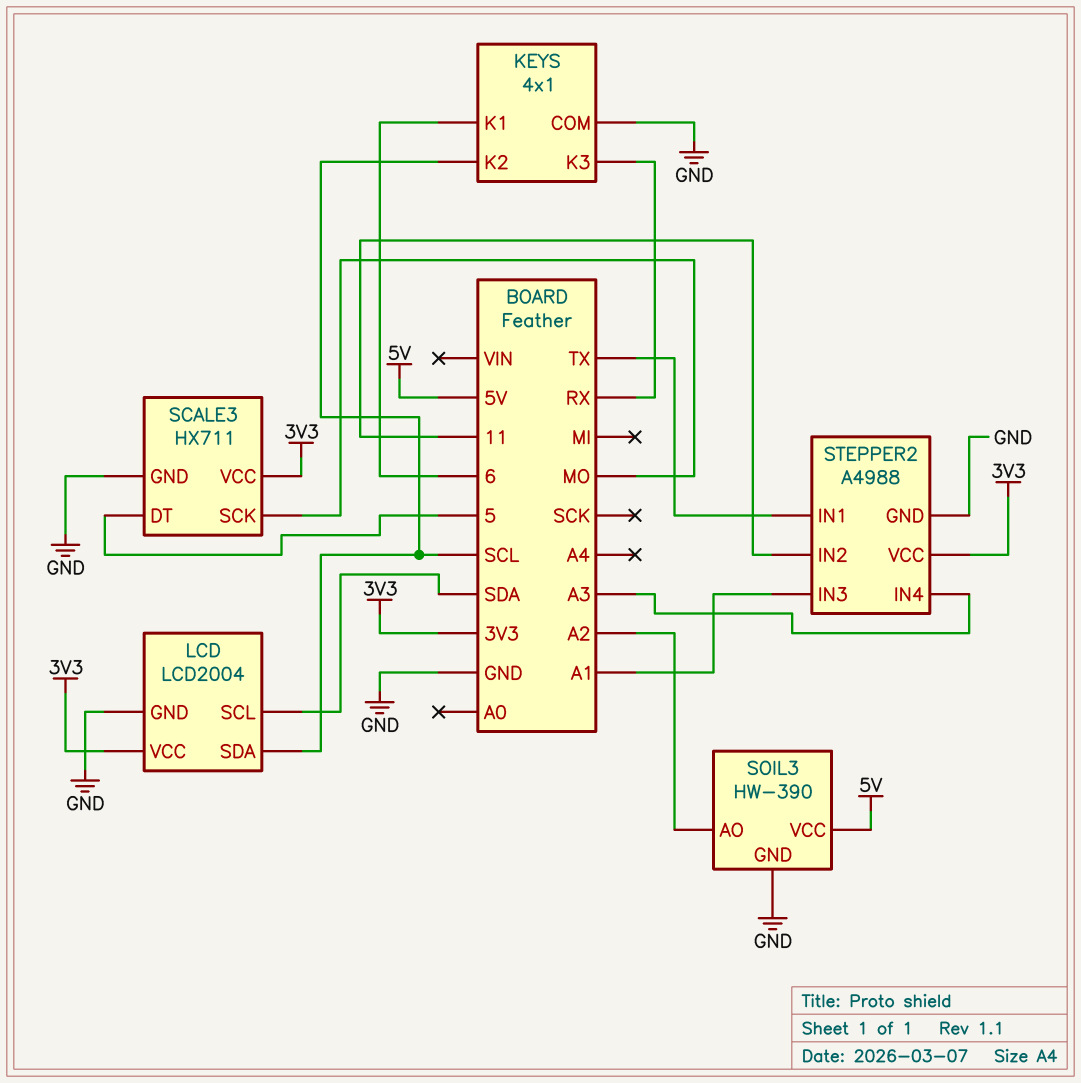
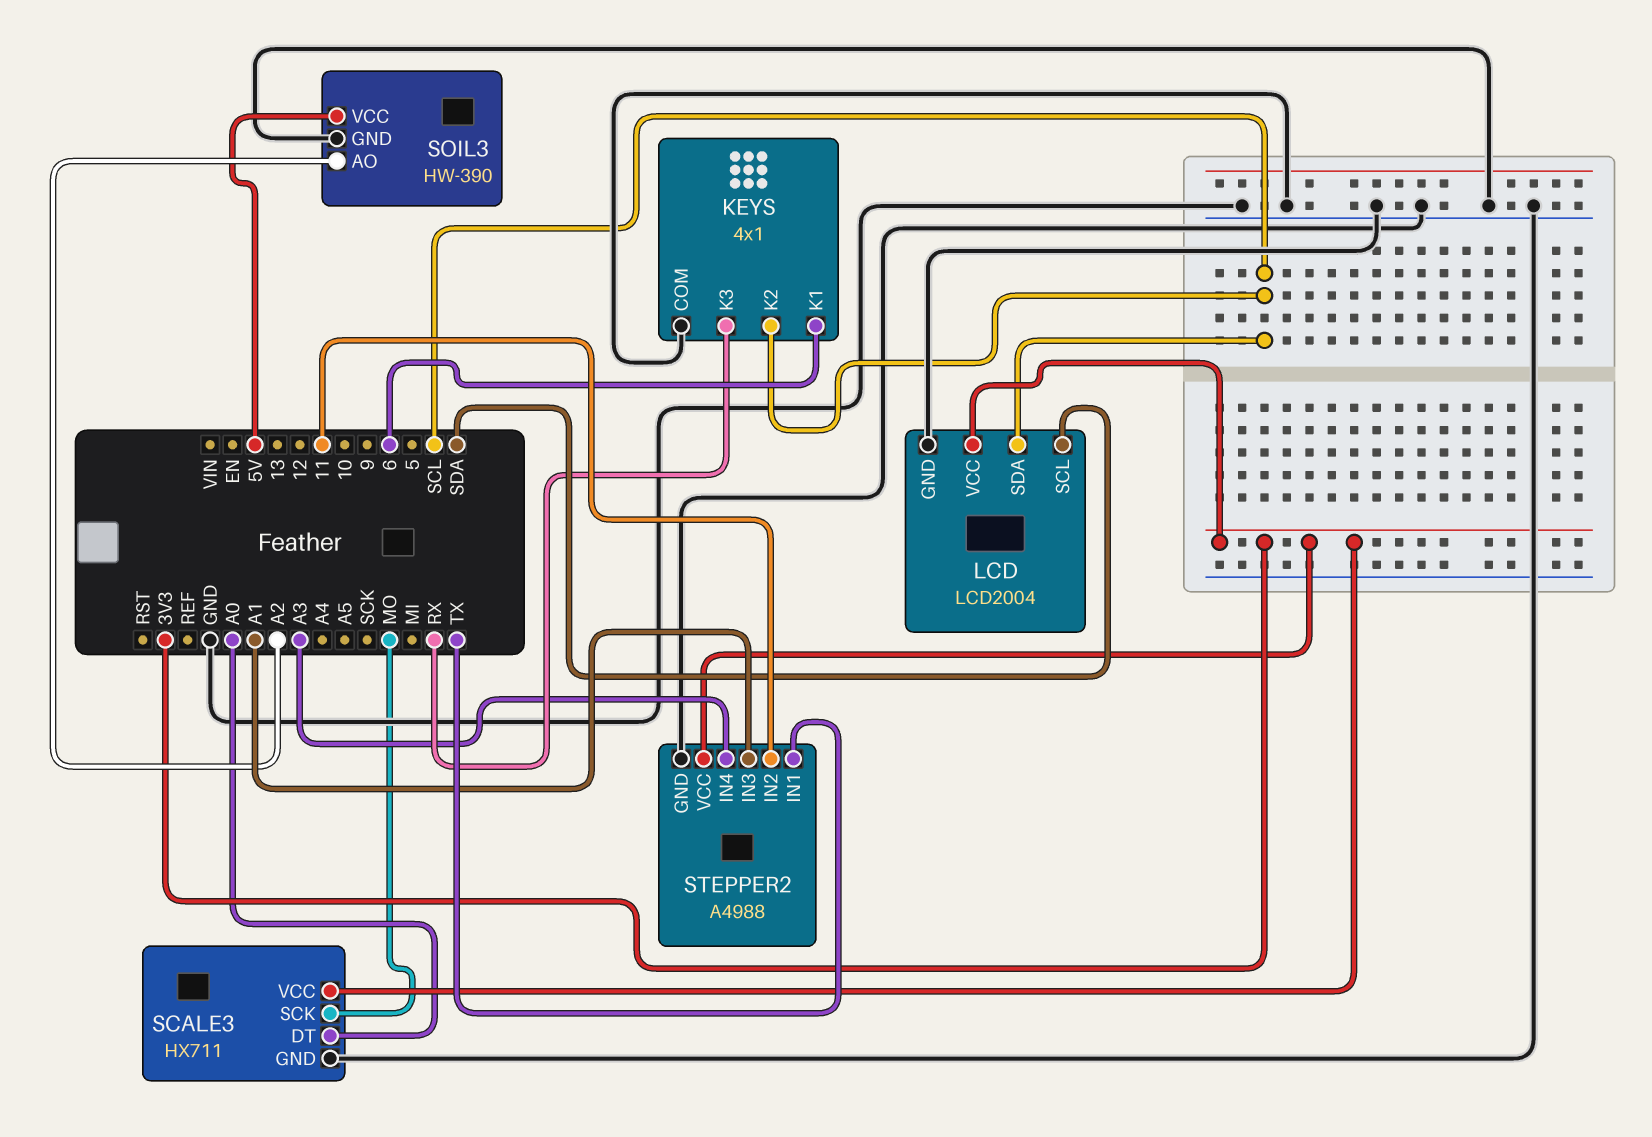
SCALE3 pin DT: 5 -> A0

